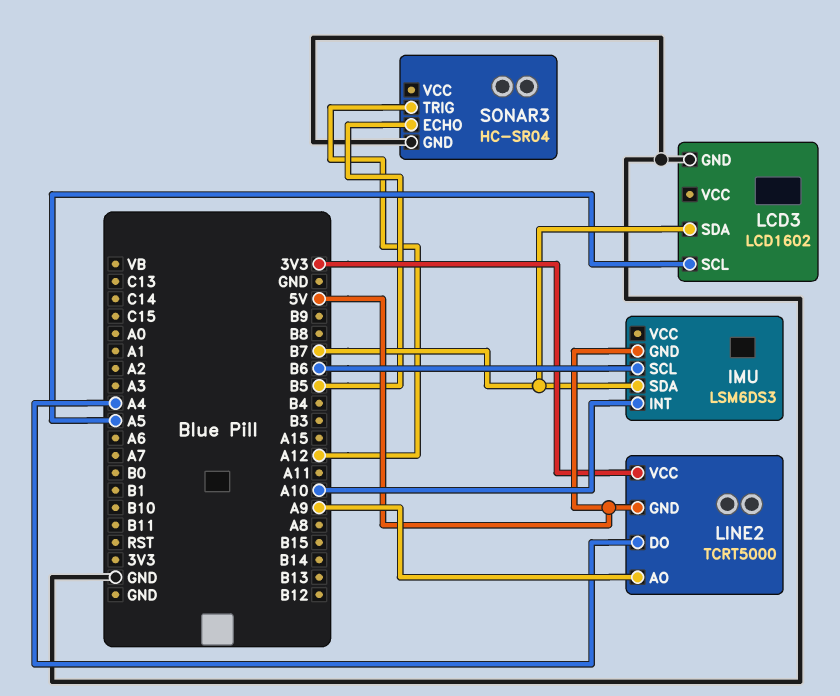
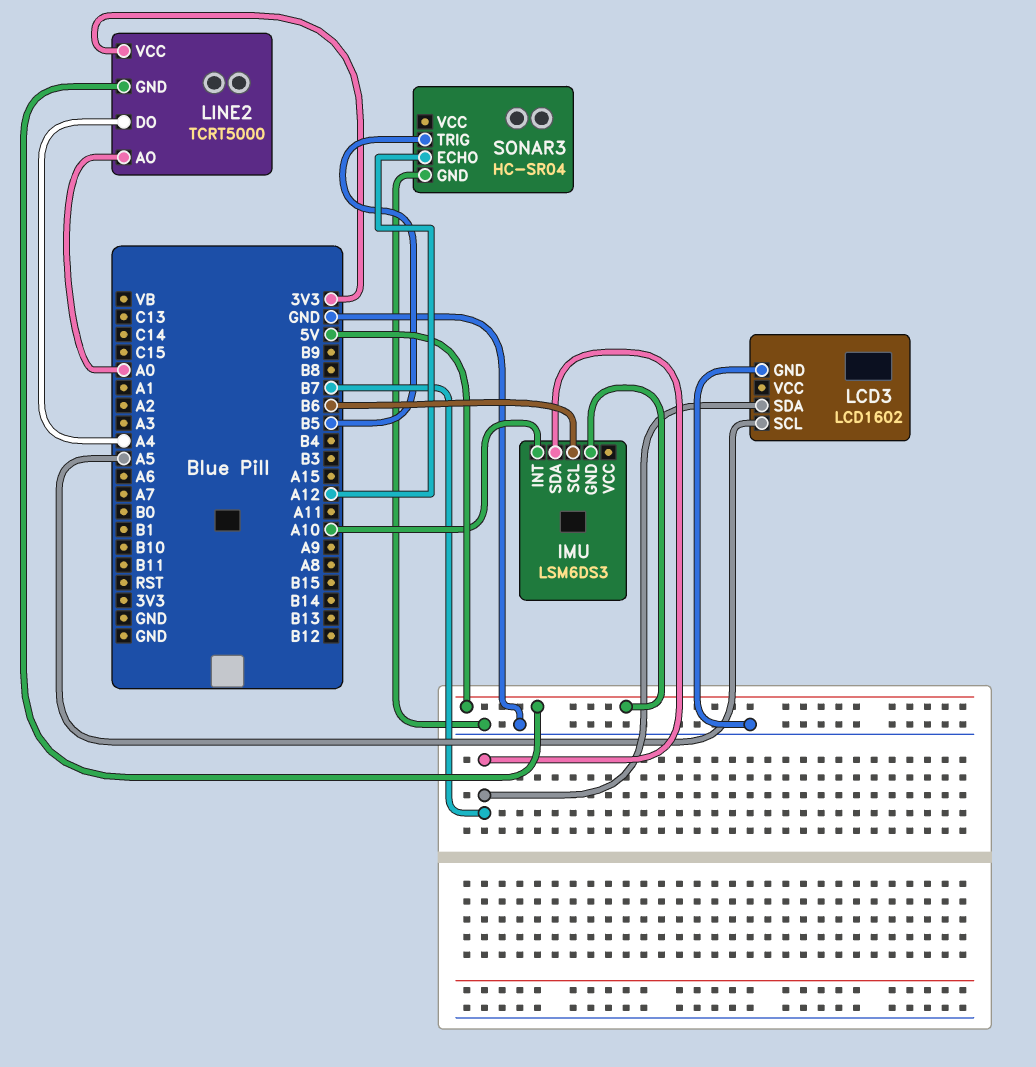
LINE2 pin AO: A9 -> A0
SONAR3 pin ECHO: B5 -> A12
SONAR3 pin TRIG: A12 -> B5

